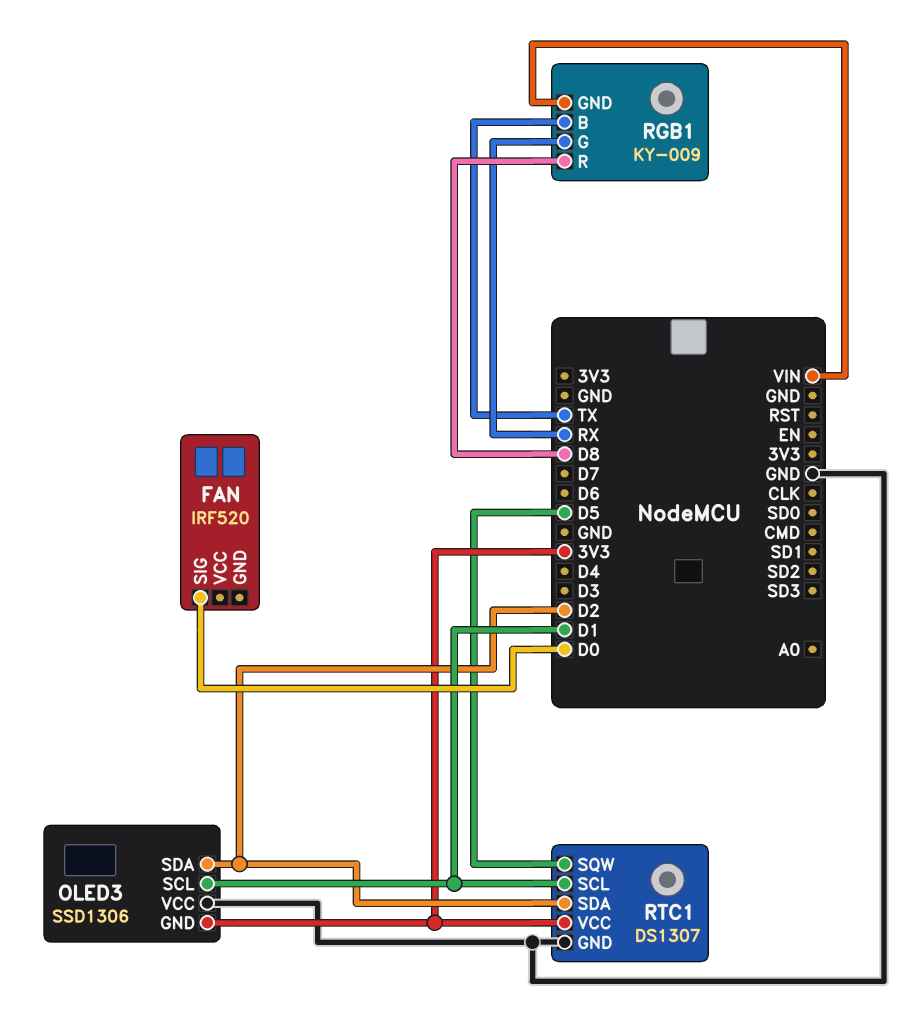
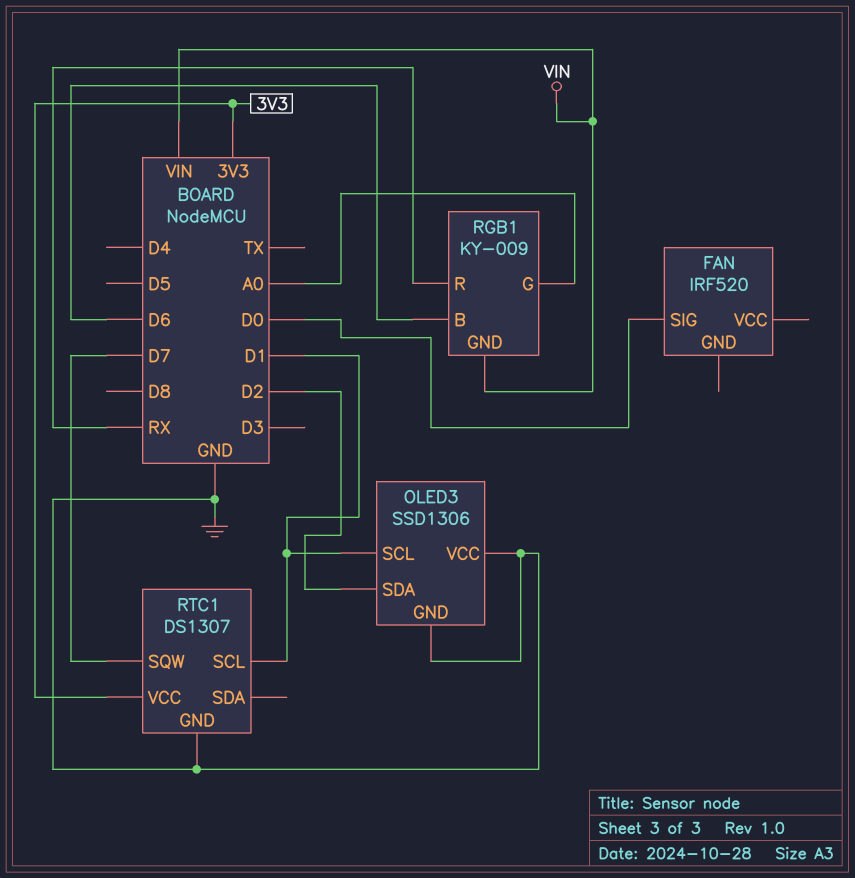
OLED3 pin GND: 3V3 -> GND
RGB1 pin B: TX -> D6
RGB1 pin G: RX -> A0
RGB1 pin R: D8 -> RX
RTC1 pin SDA: D2 -> none
RTC1 pin SQW: D5 -> D7

